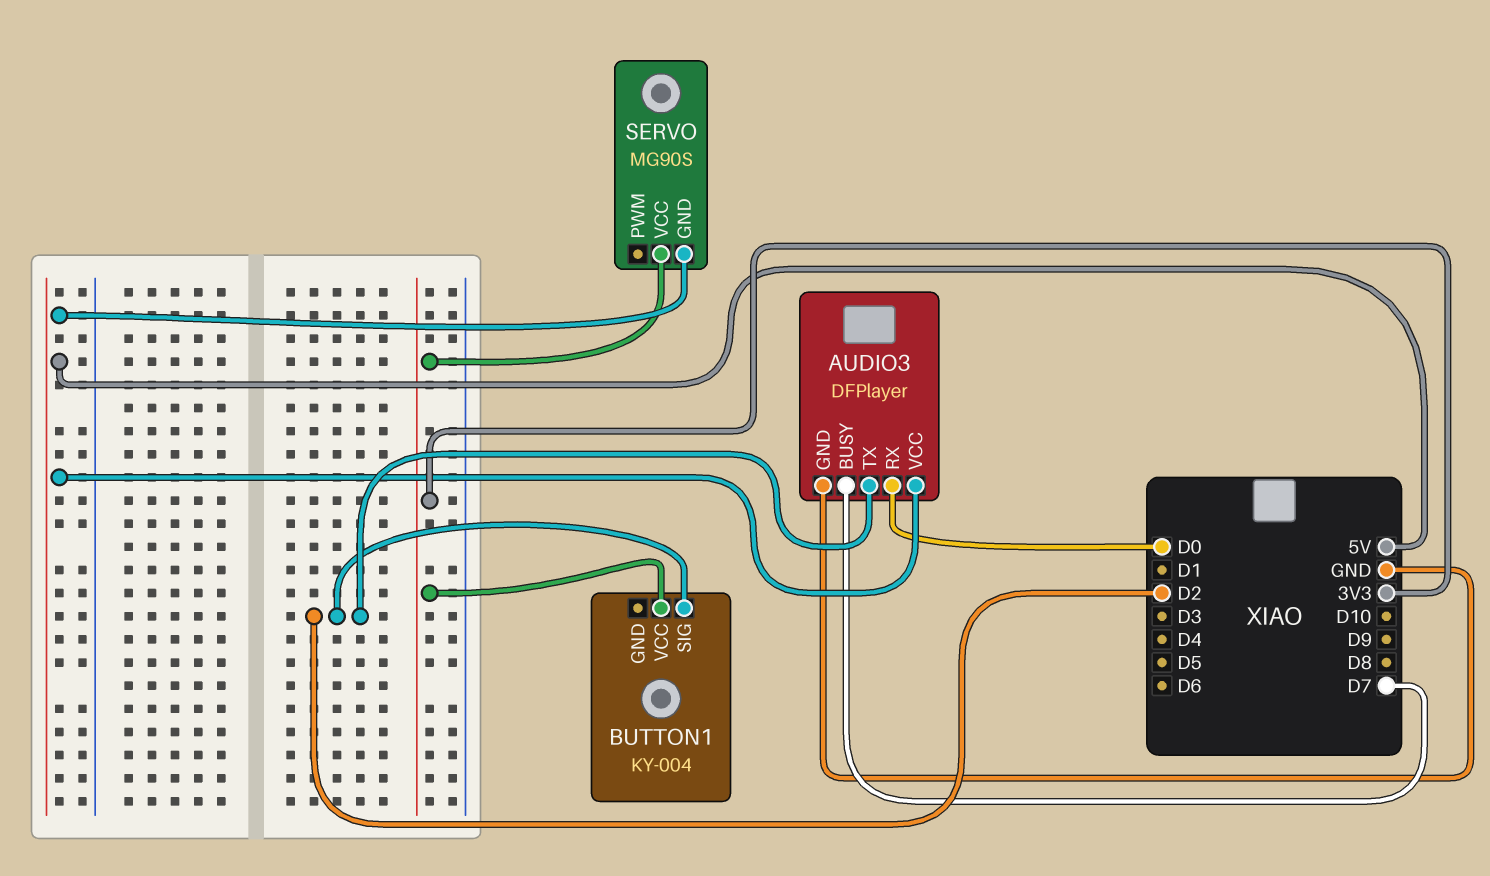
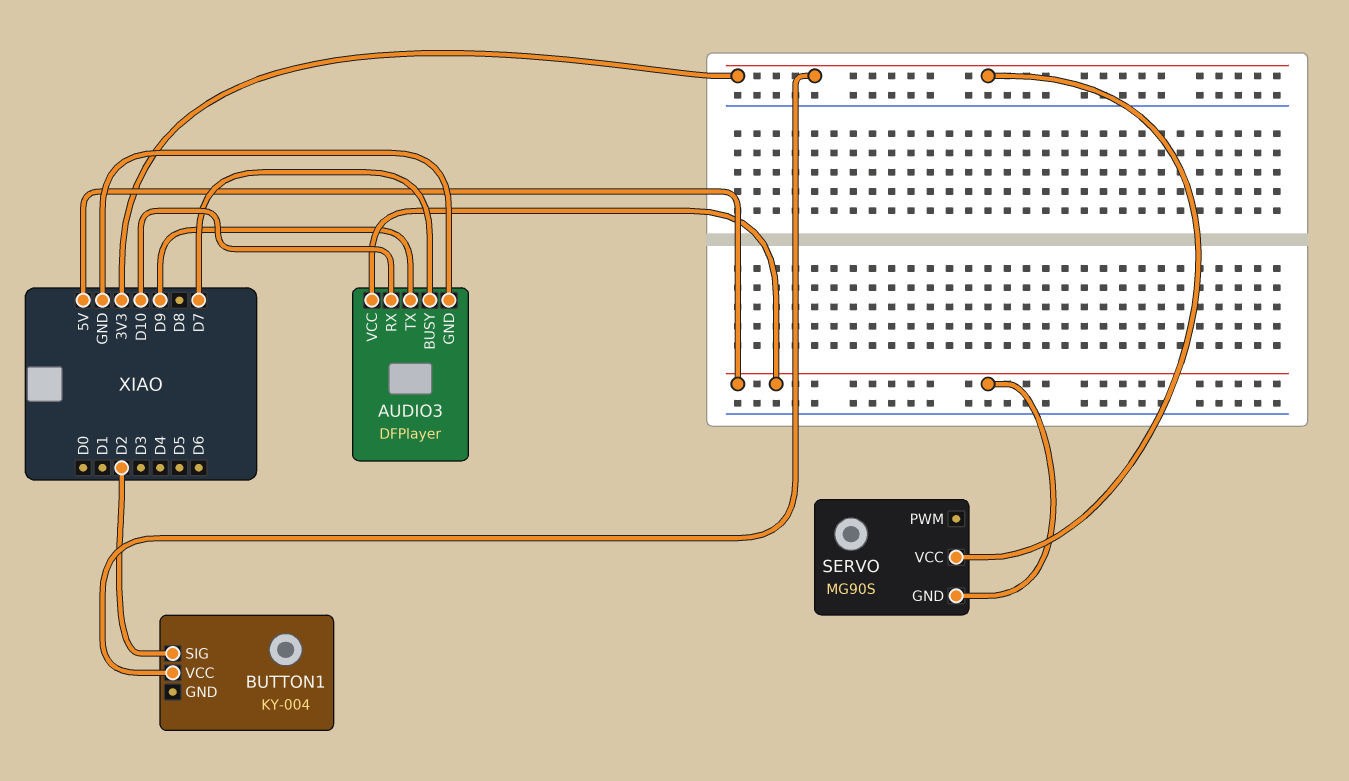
AUDIO3 pin RX: D0 -> D10
AUDIO3 pin TX: D2 -> D9

